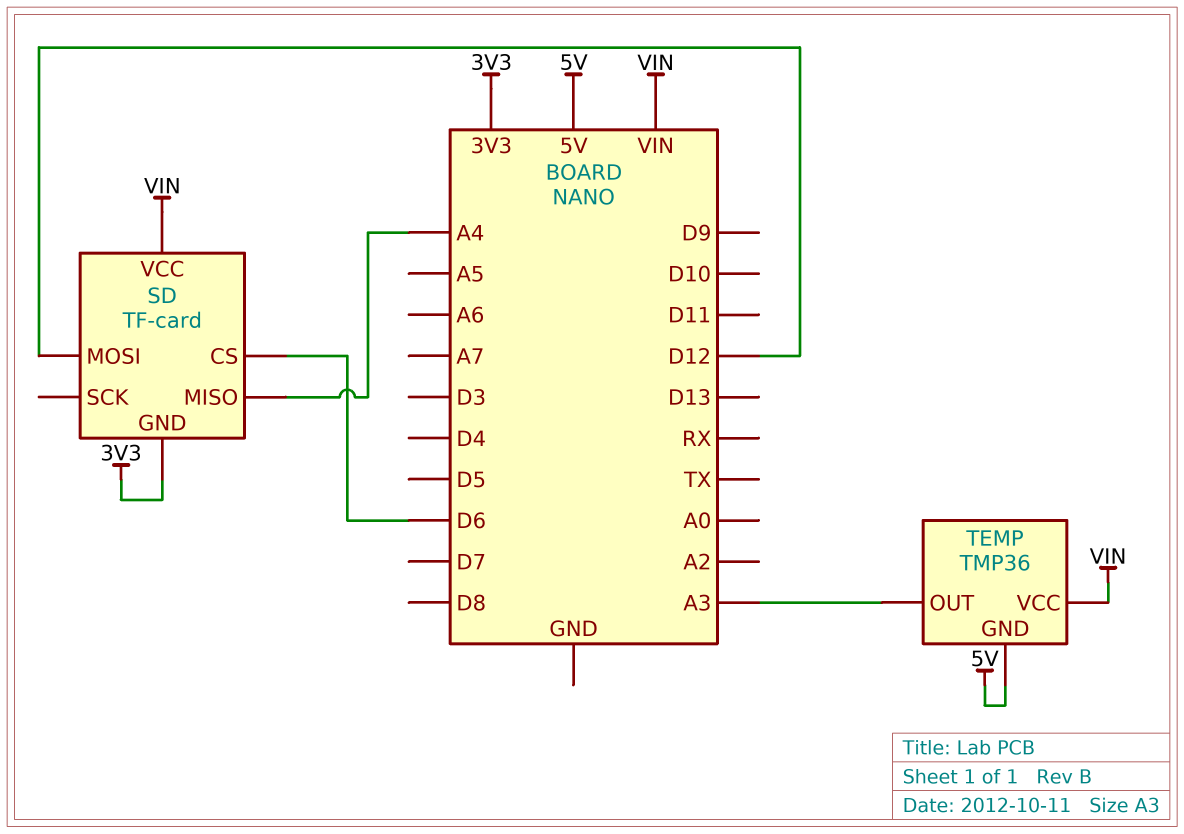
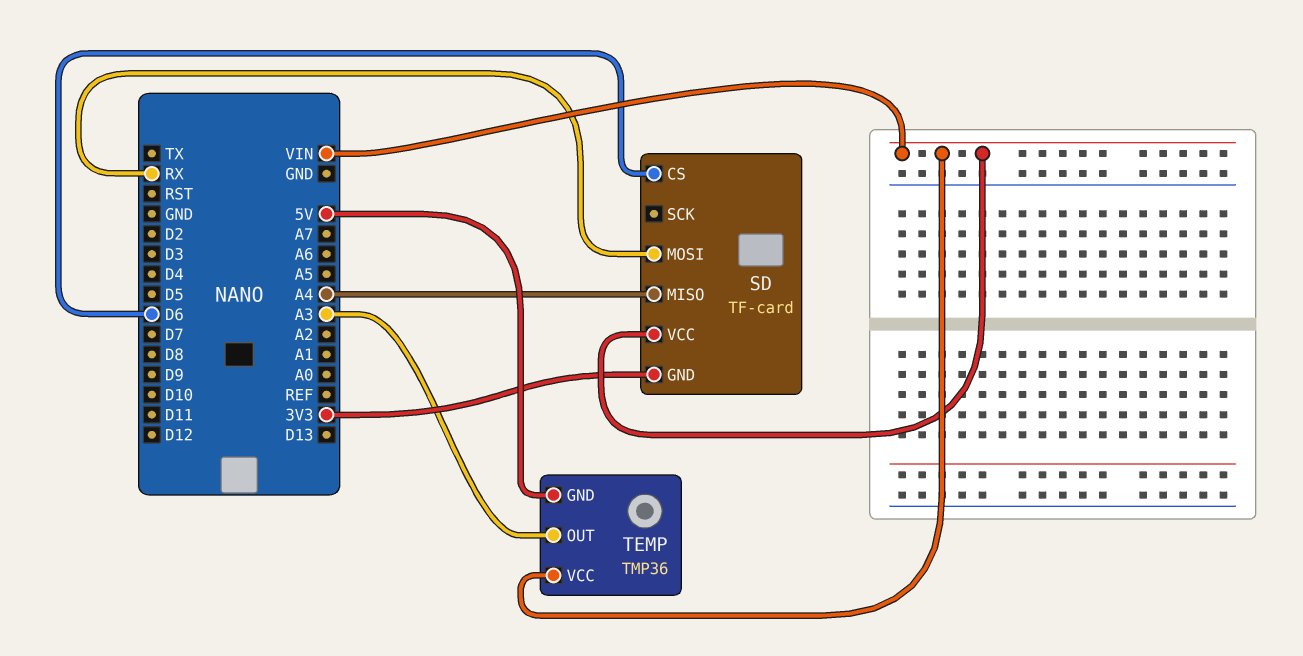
SD pin MOSI: D12 -> RX

